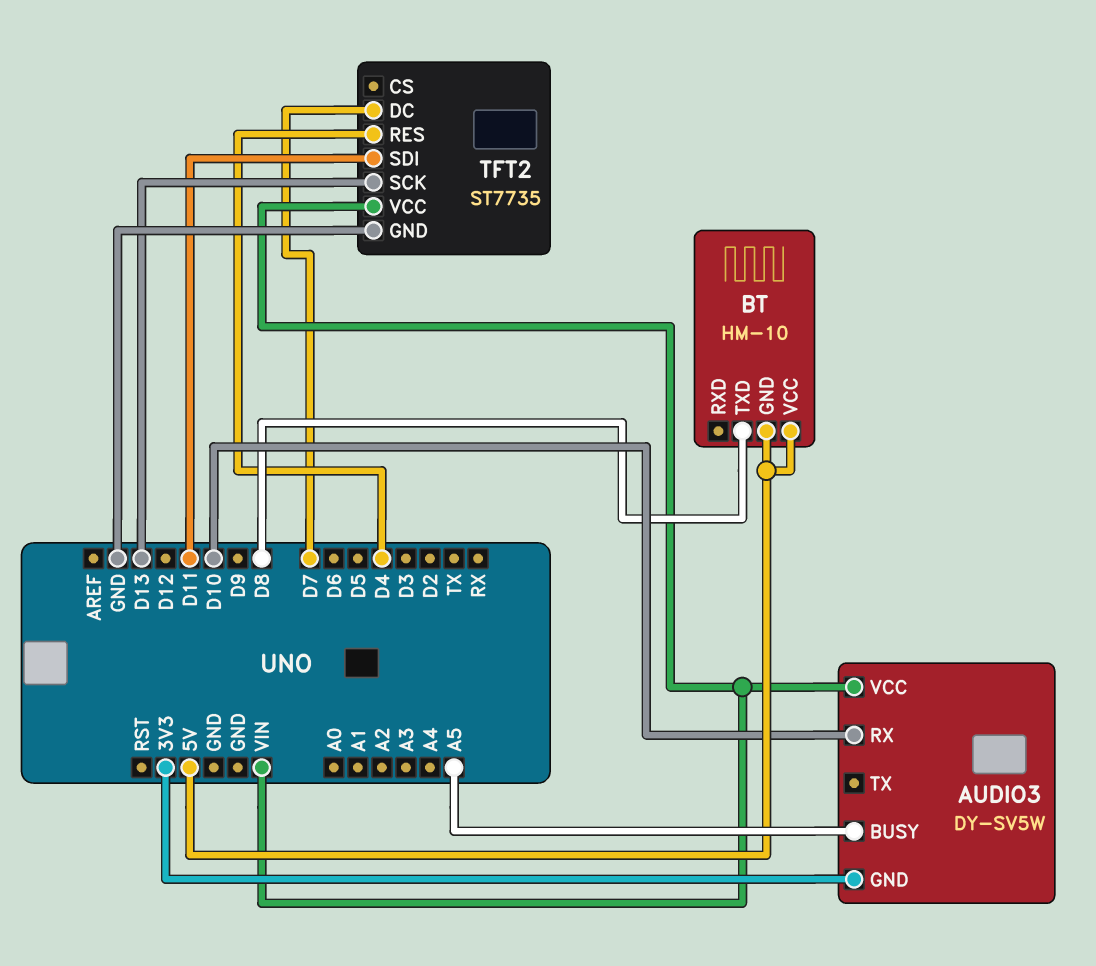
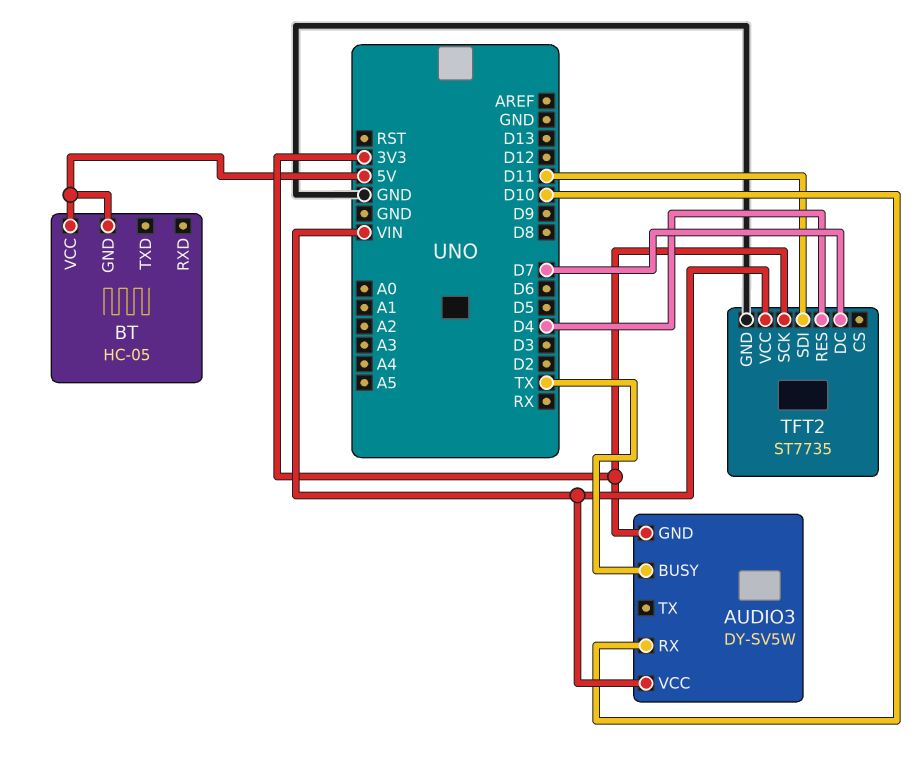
AUDIO3 pin BUSY: A5 -> TX
BT: HM-10 -> HC-05
BT pin TXD: D8 -> none
TFT2 pin SCK: D13 -> 3V3

